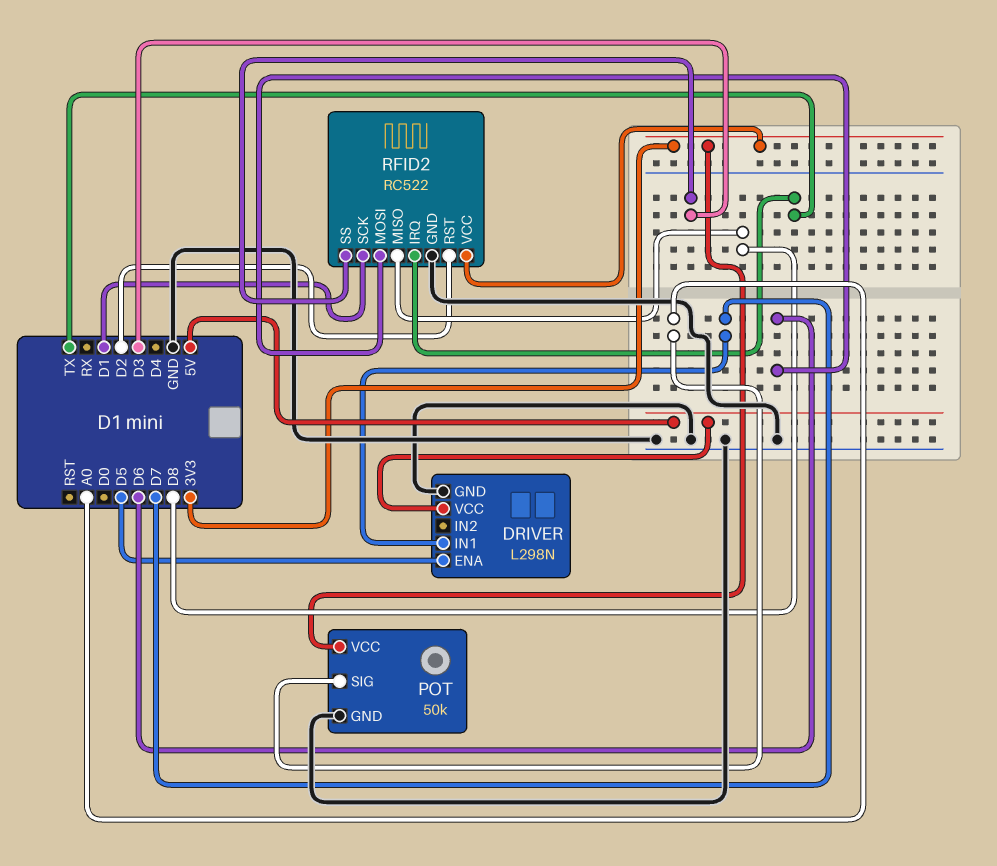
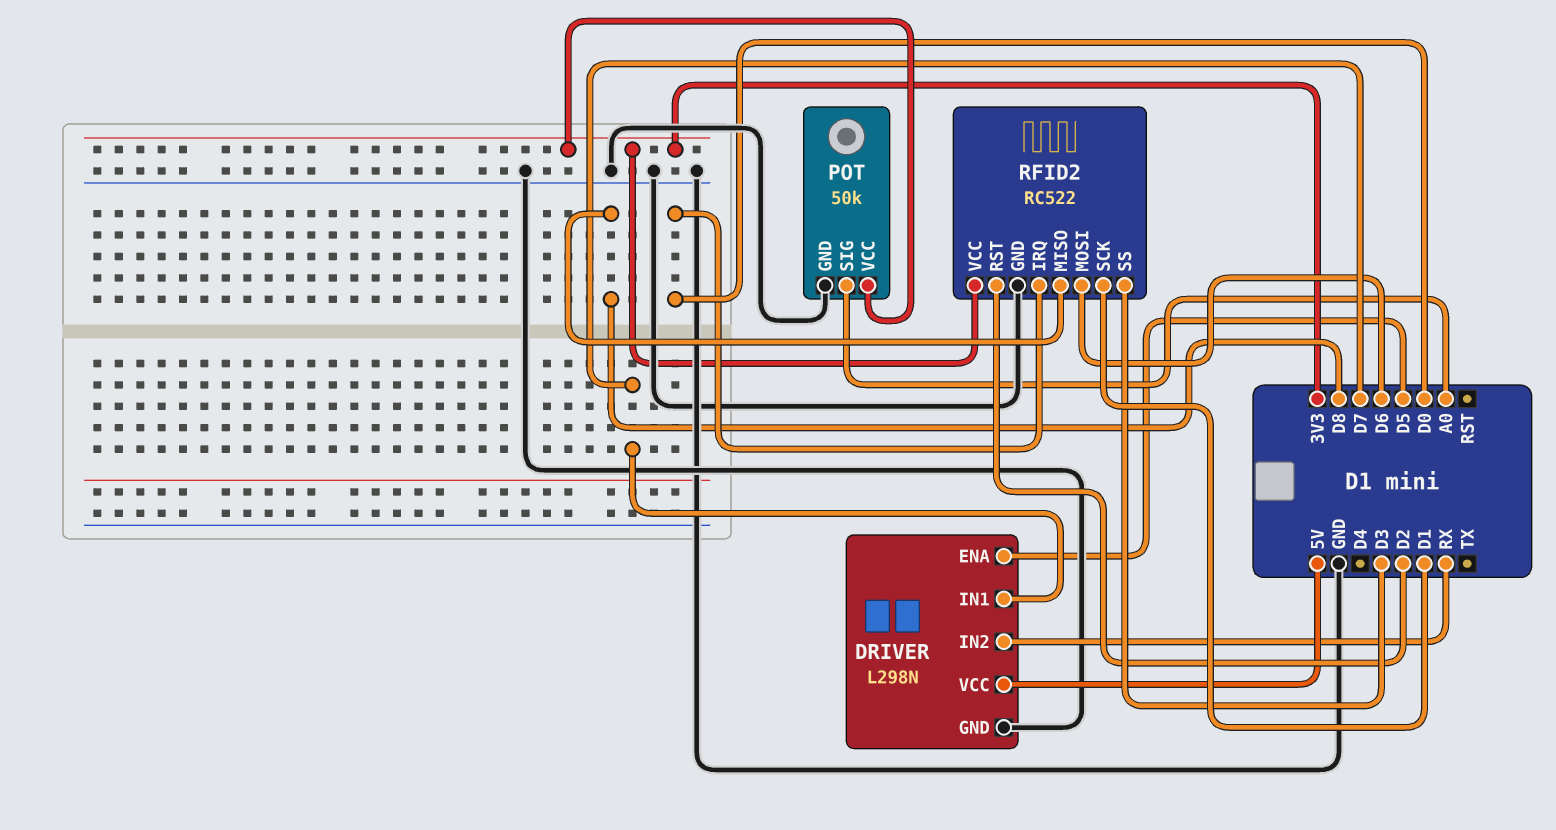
DRIVER pin IN2: none -> RX
RFID2 pin IRQ: TX -> D0

